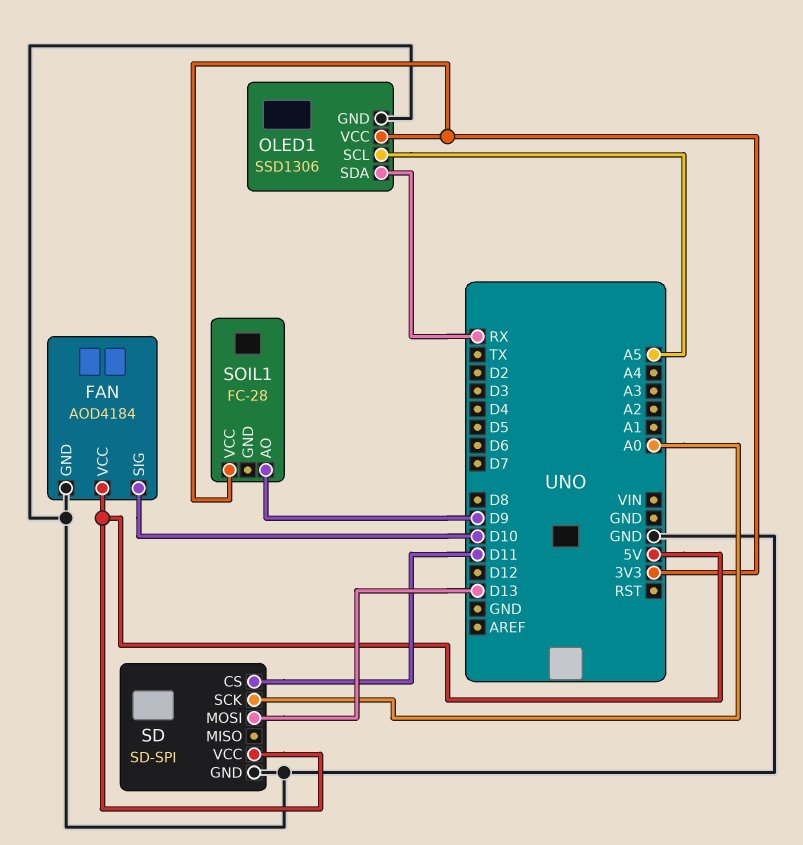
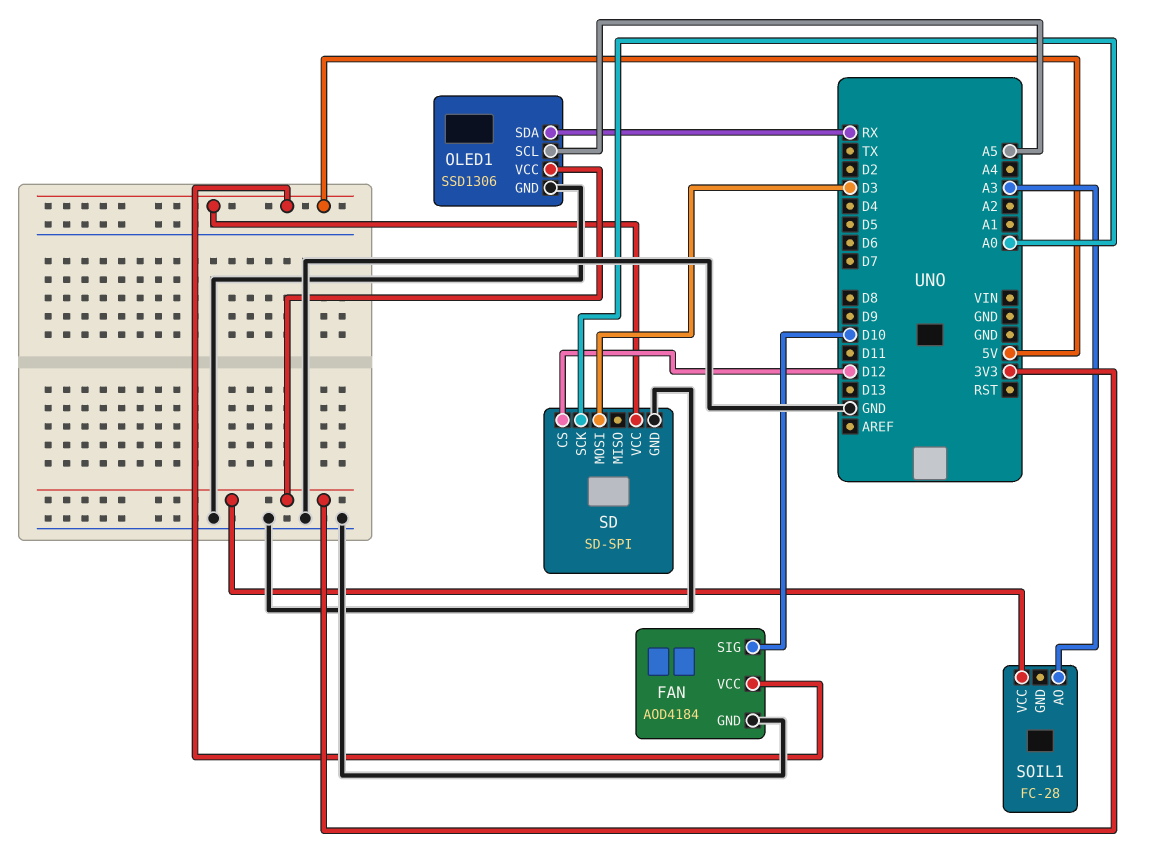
SD pin CS: D11 -> D12
SD pin MOSI: D13 -> D3
SOIL1 pin AO: D9 -> A3

